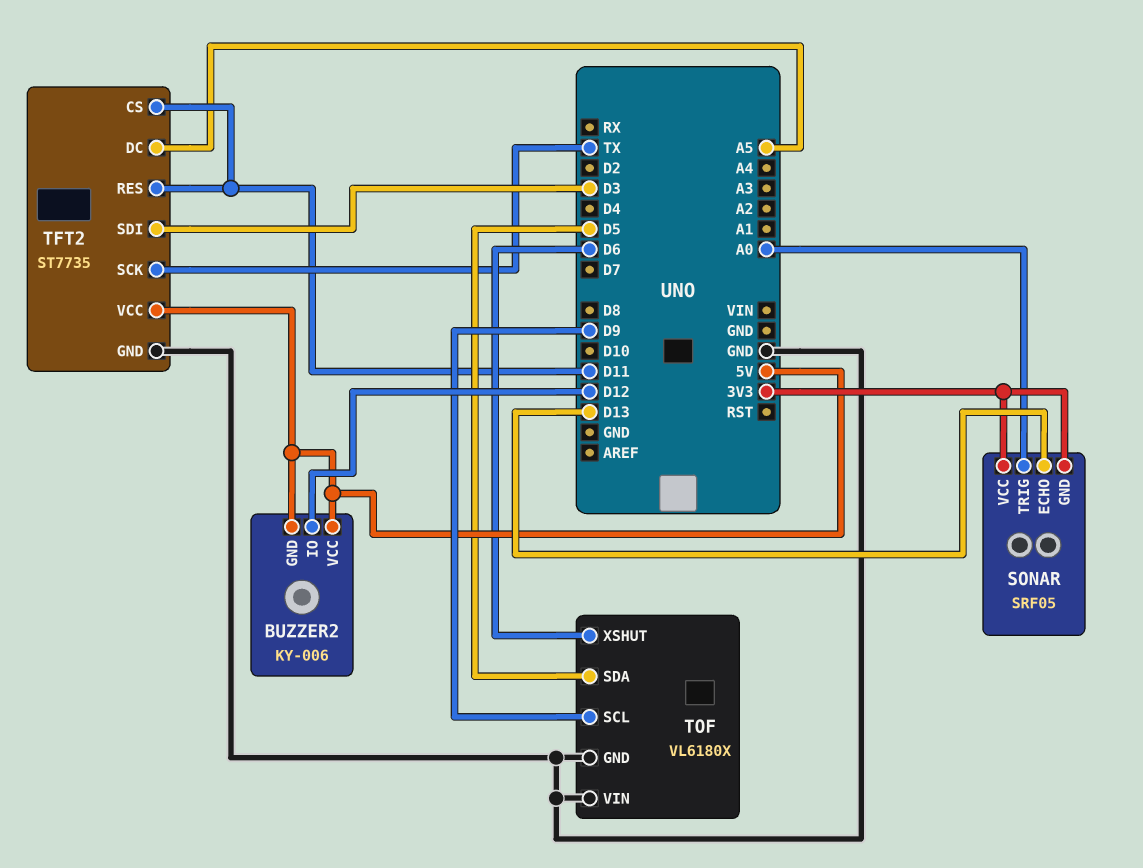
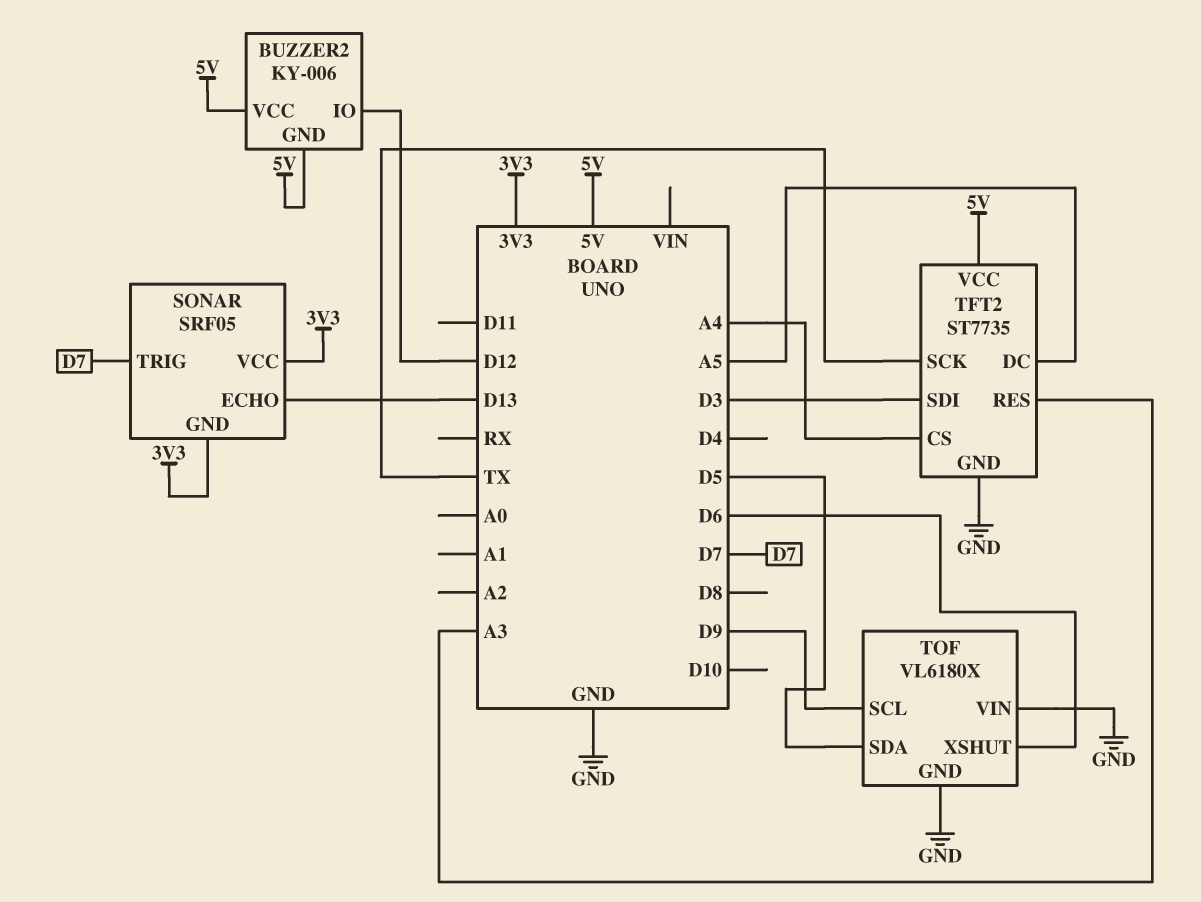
SONAR pin TRIG: A0 -> D7
TFT2 pin CS: D11 -> A4
TFT2 pin RES: D11 -> A3

